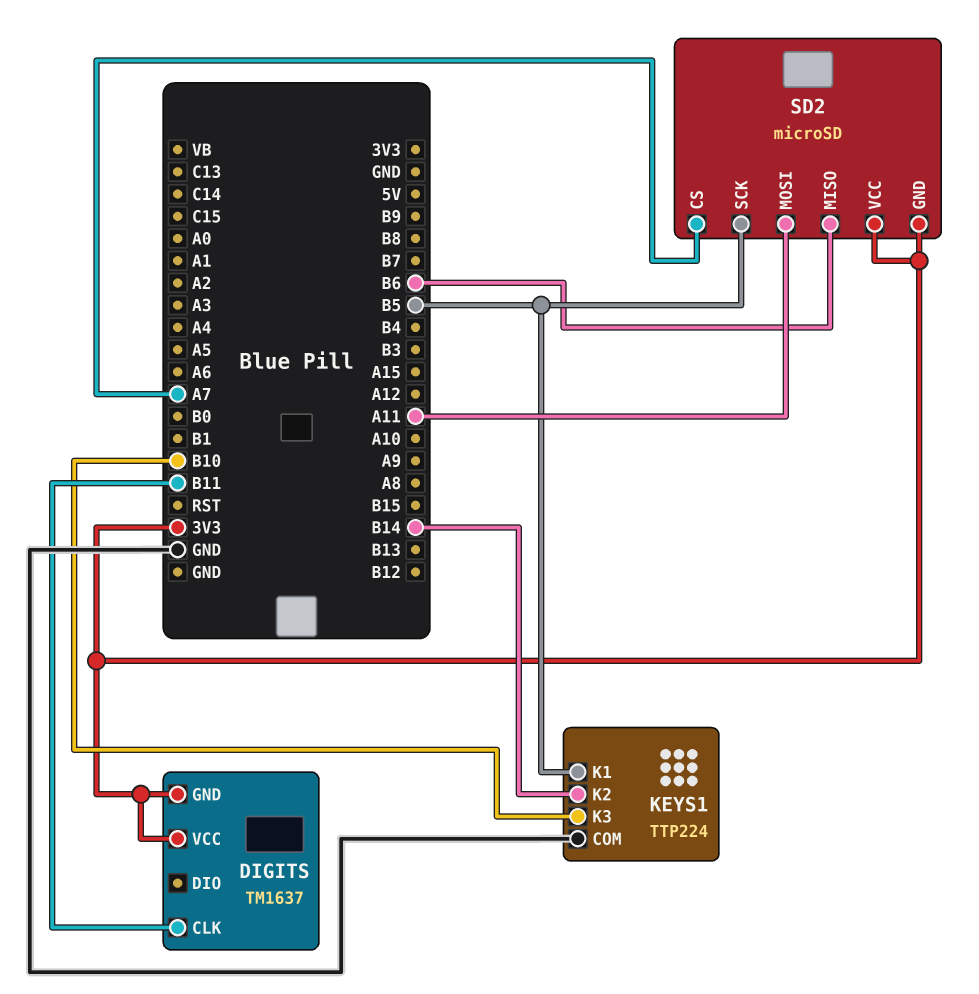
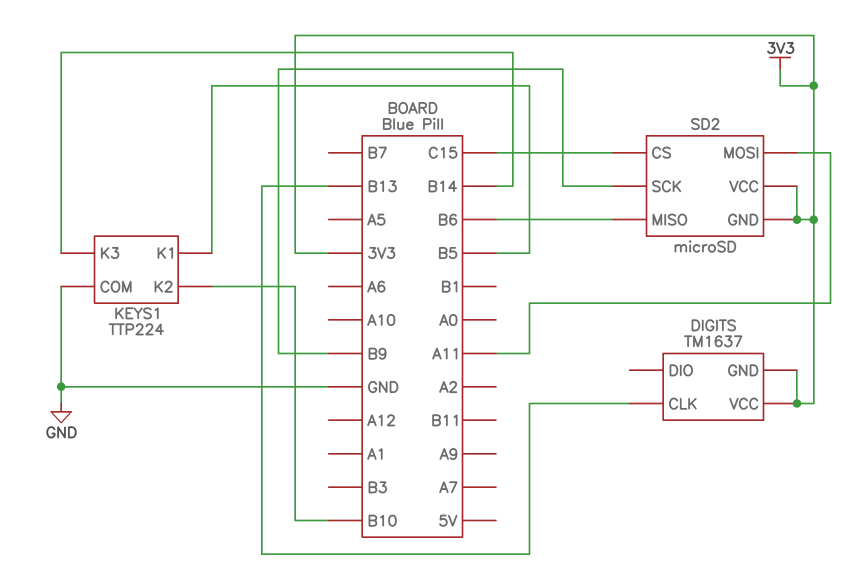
DIGITS pin CLK: B11 -> B13
KEYS1 pin K2: B14 -> B10
KEYS1 pin K3: B10 -> B14
SD2 pin CS: A7 -> C15
SD2 pin SCK: B5 -> B9

